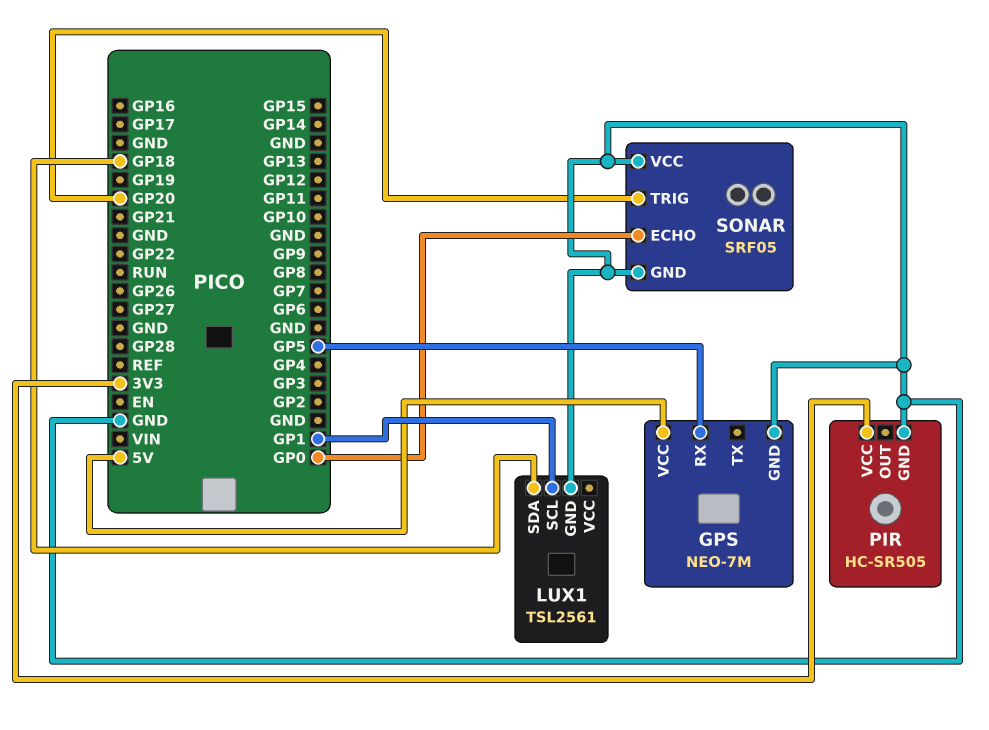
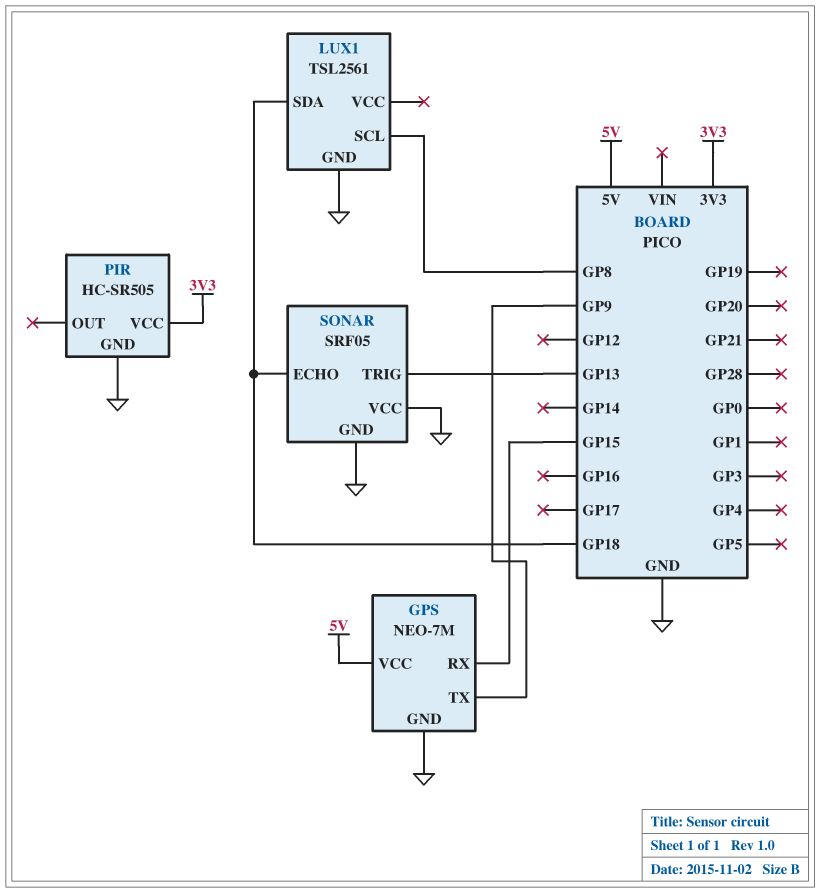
GPS pin RX: GP5 -> GP15
GPS pin TX: none -> GP9
LUX1 pin SCL: GP1 -> GP8
SONAR pin ECHO: GP0 -> GP18
SONAR pin TRIG: GP20 -> GP13

